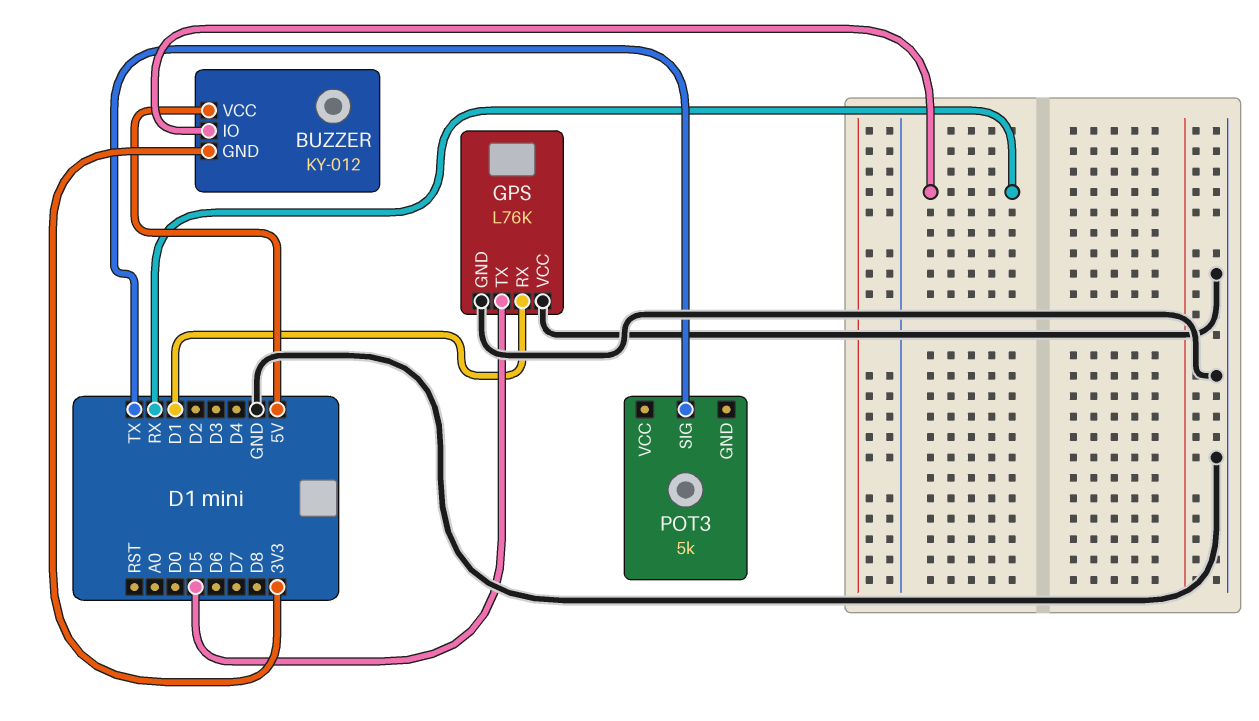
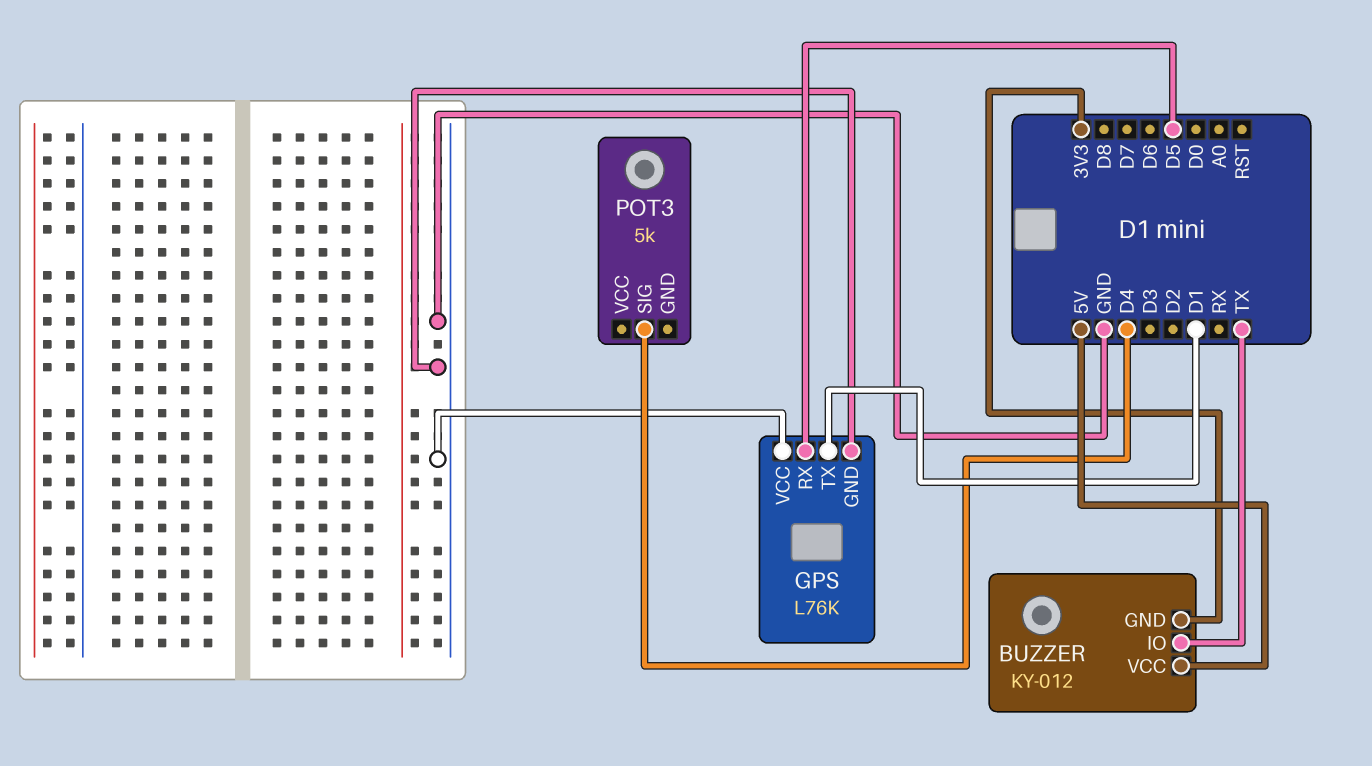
BUZZER pin IO: RX -> TX
GPS pin RX: D1 -> D5
GPS pin TX: D5 -> D1
POT3 pin SIG: TX -> D4

